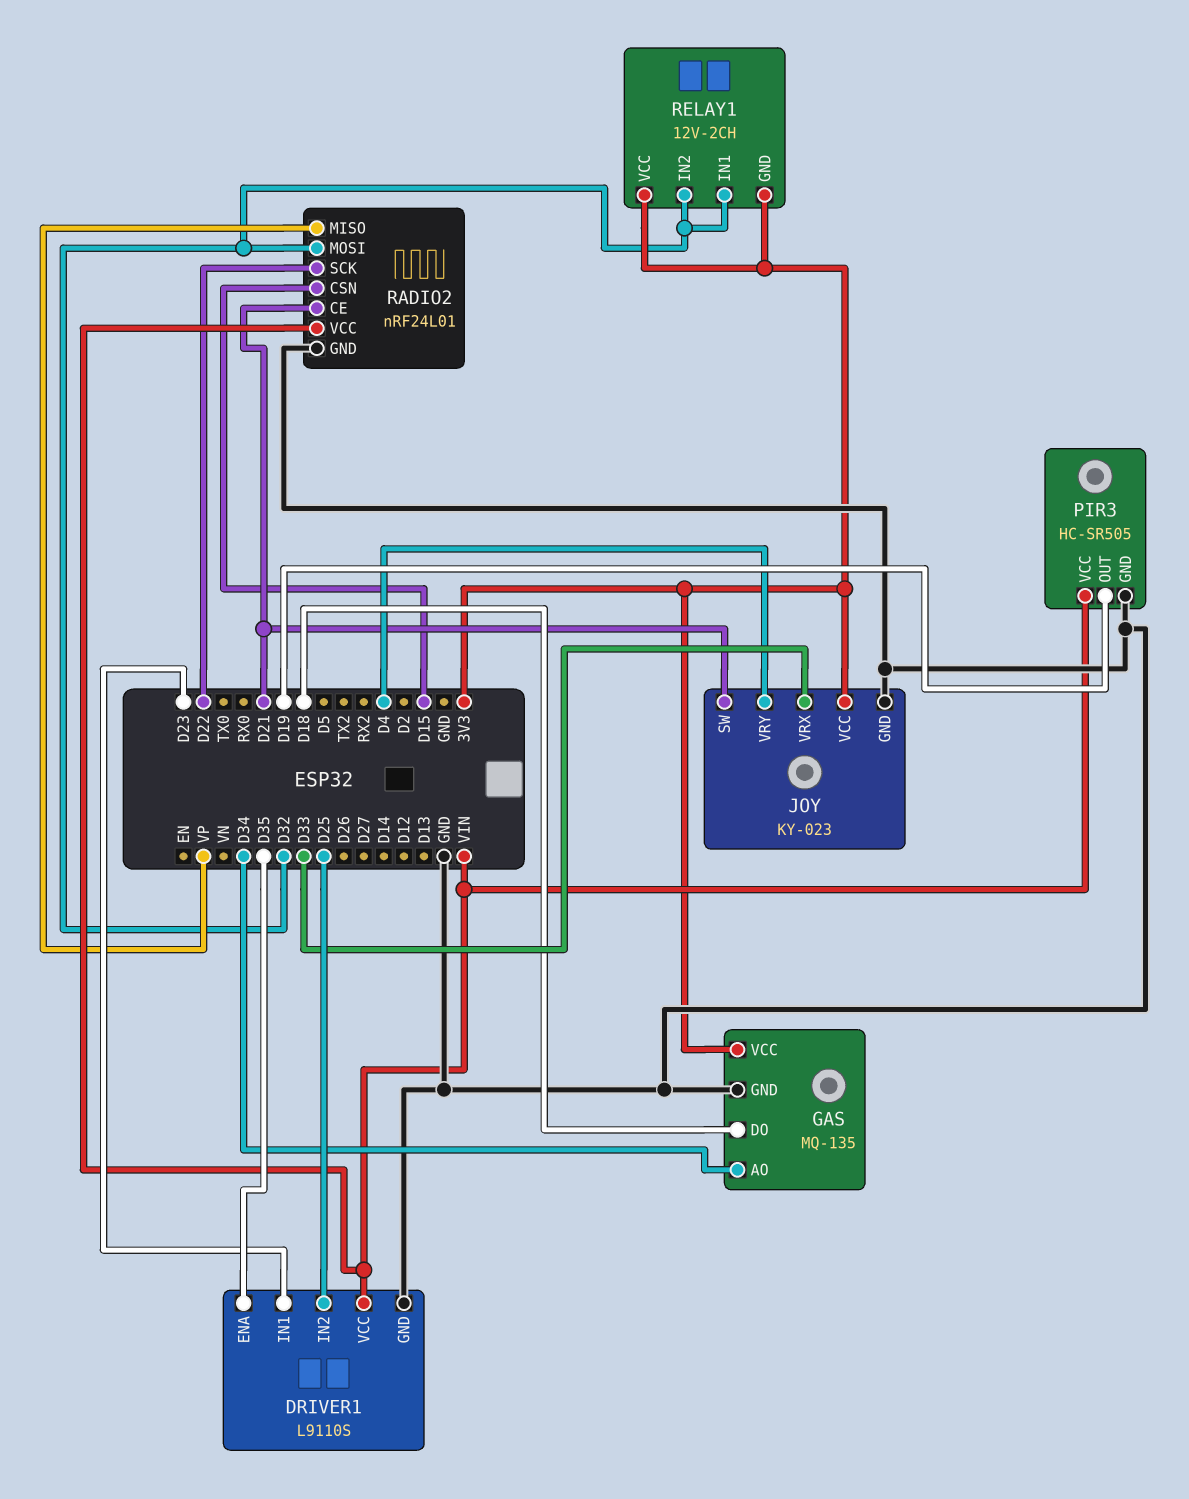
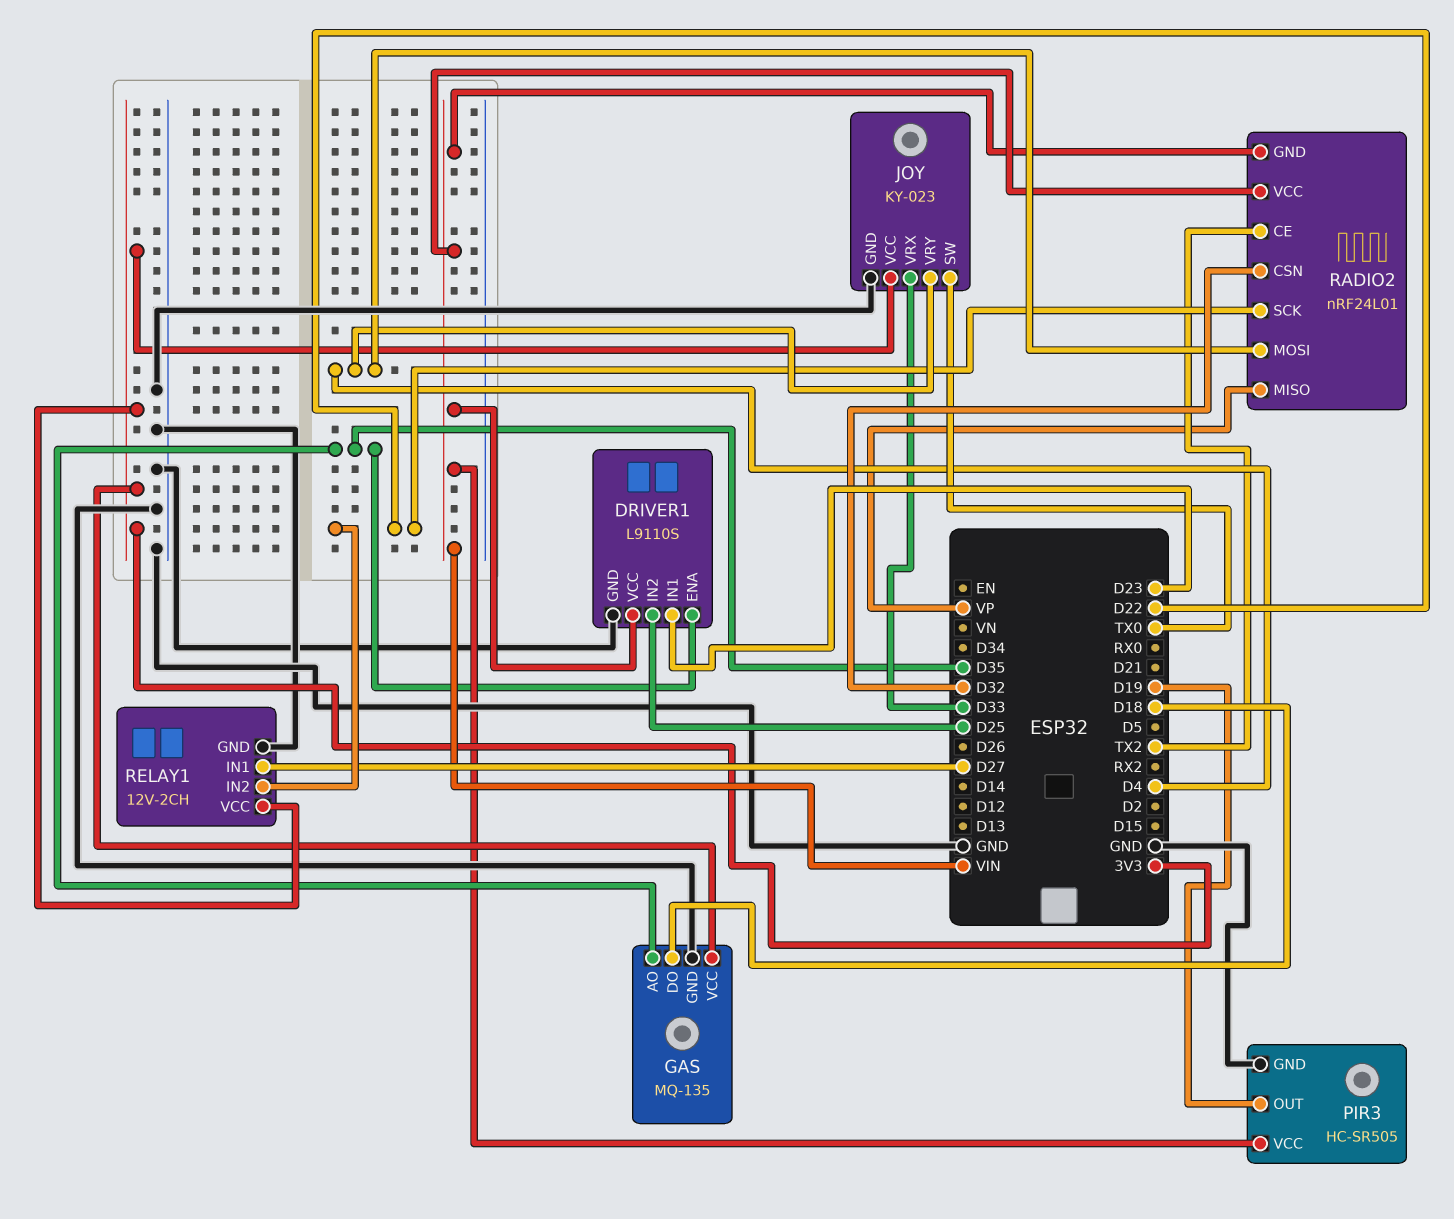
GAS pin AO: D34 -> D35
JOY pin SW: D21 -> TX0
RADIO2 pin CE: D21 -> TX2
RADIO2 pin CSN: D15 -> D32
RADIO2 pin GND: GND -> VIN
RADIO2 pin MOSI: D32 -> D4
RELAY1 pin GND: 3V3 -> GND
RELAY1 pin IN1: D32 -> D27
RELAY1 pin IN2: D32 -> D22

